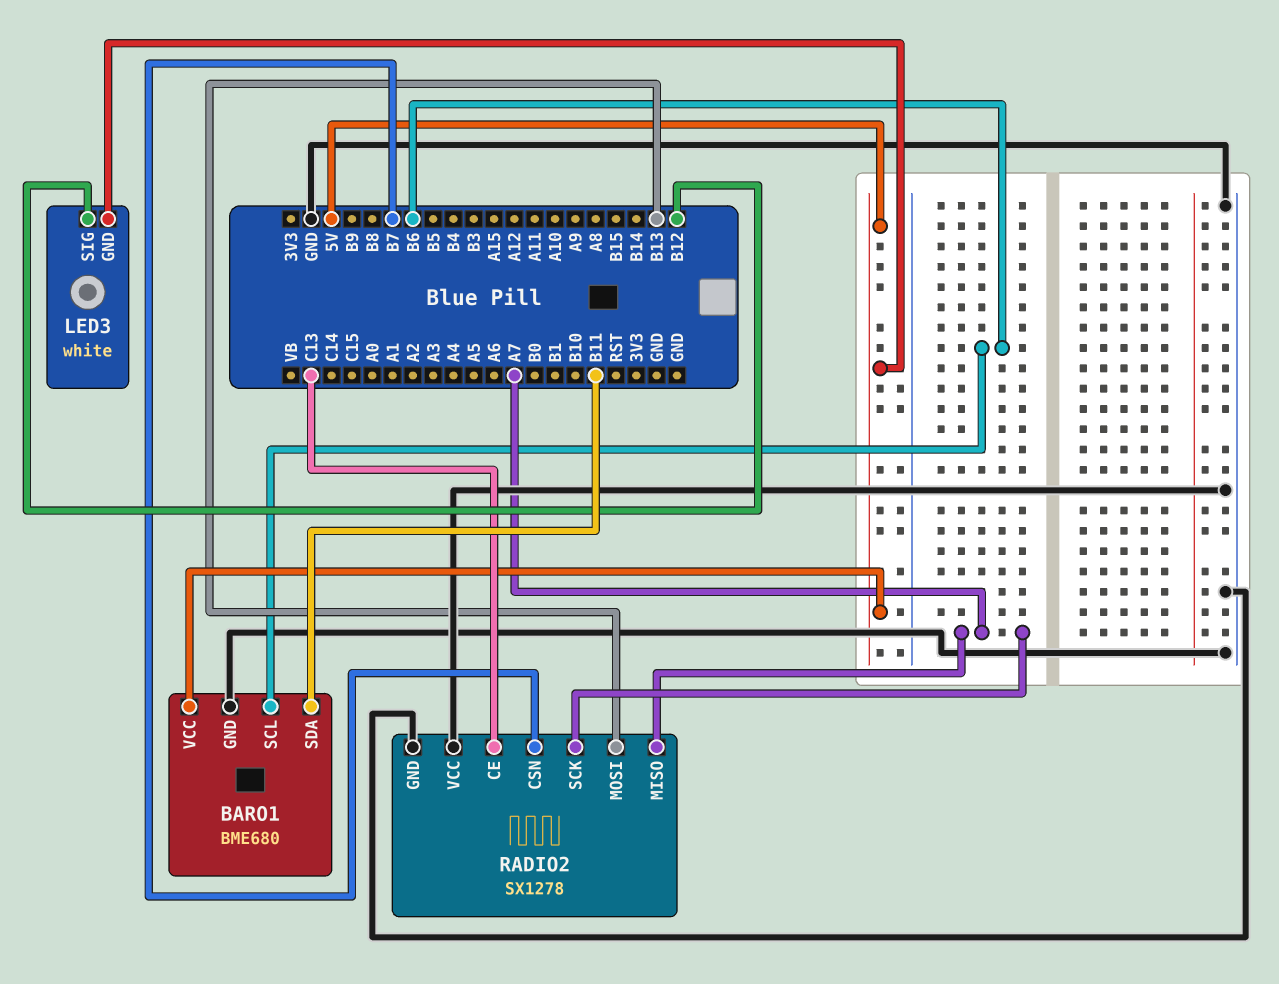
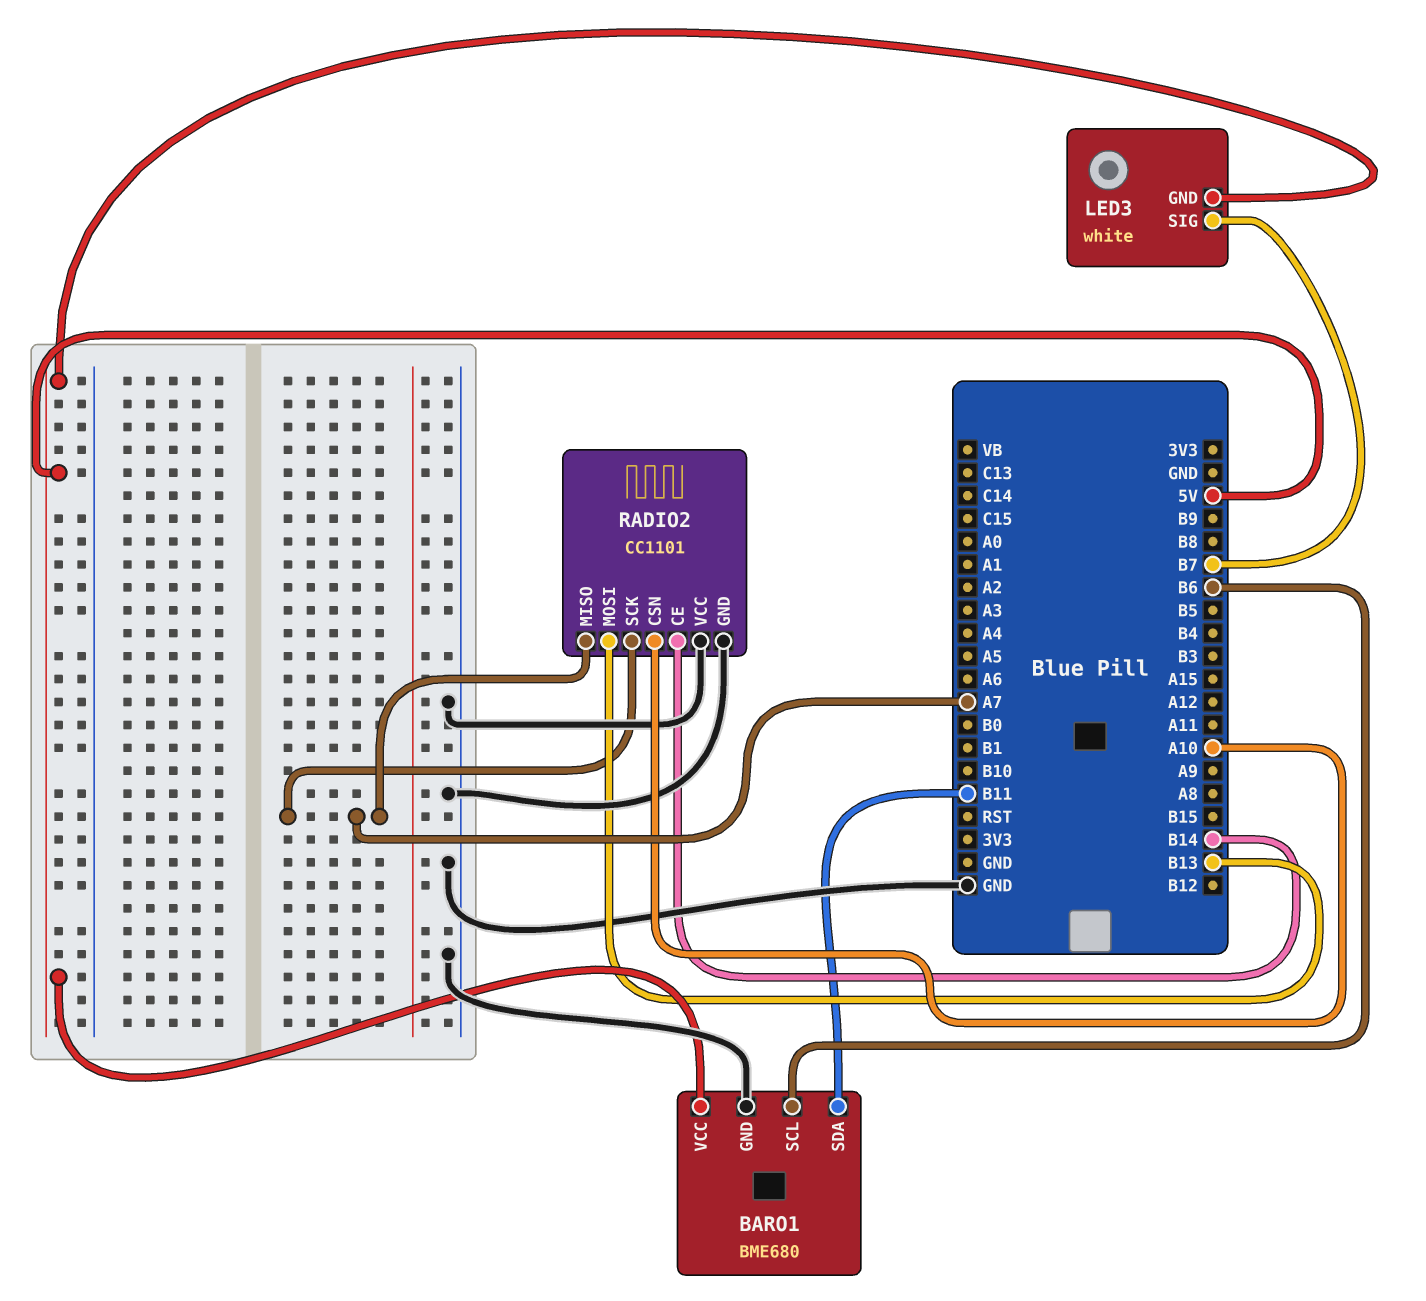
LED3 pin SIG: B12 -> B7
RADIO2: SX1278 -> CC1101
RADIO2 pin CE: C13 -> B14
RADIO2 pin CSN: B7 -> A10

